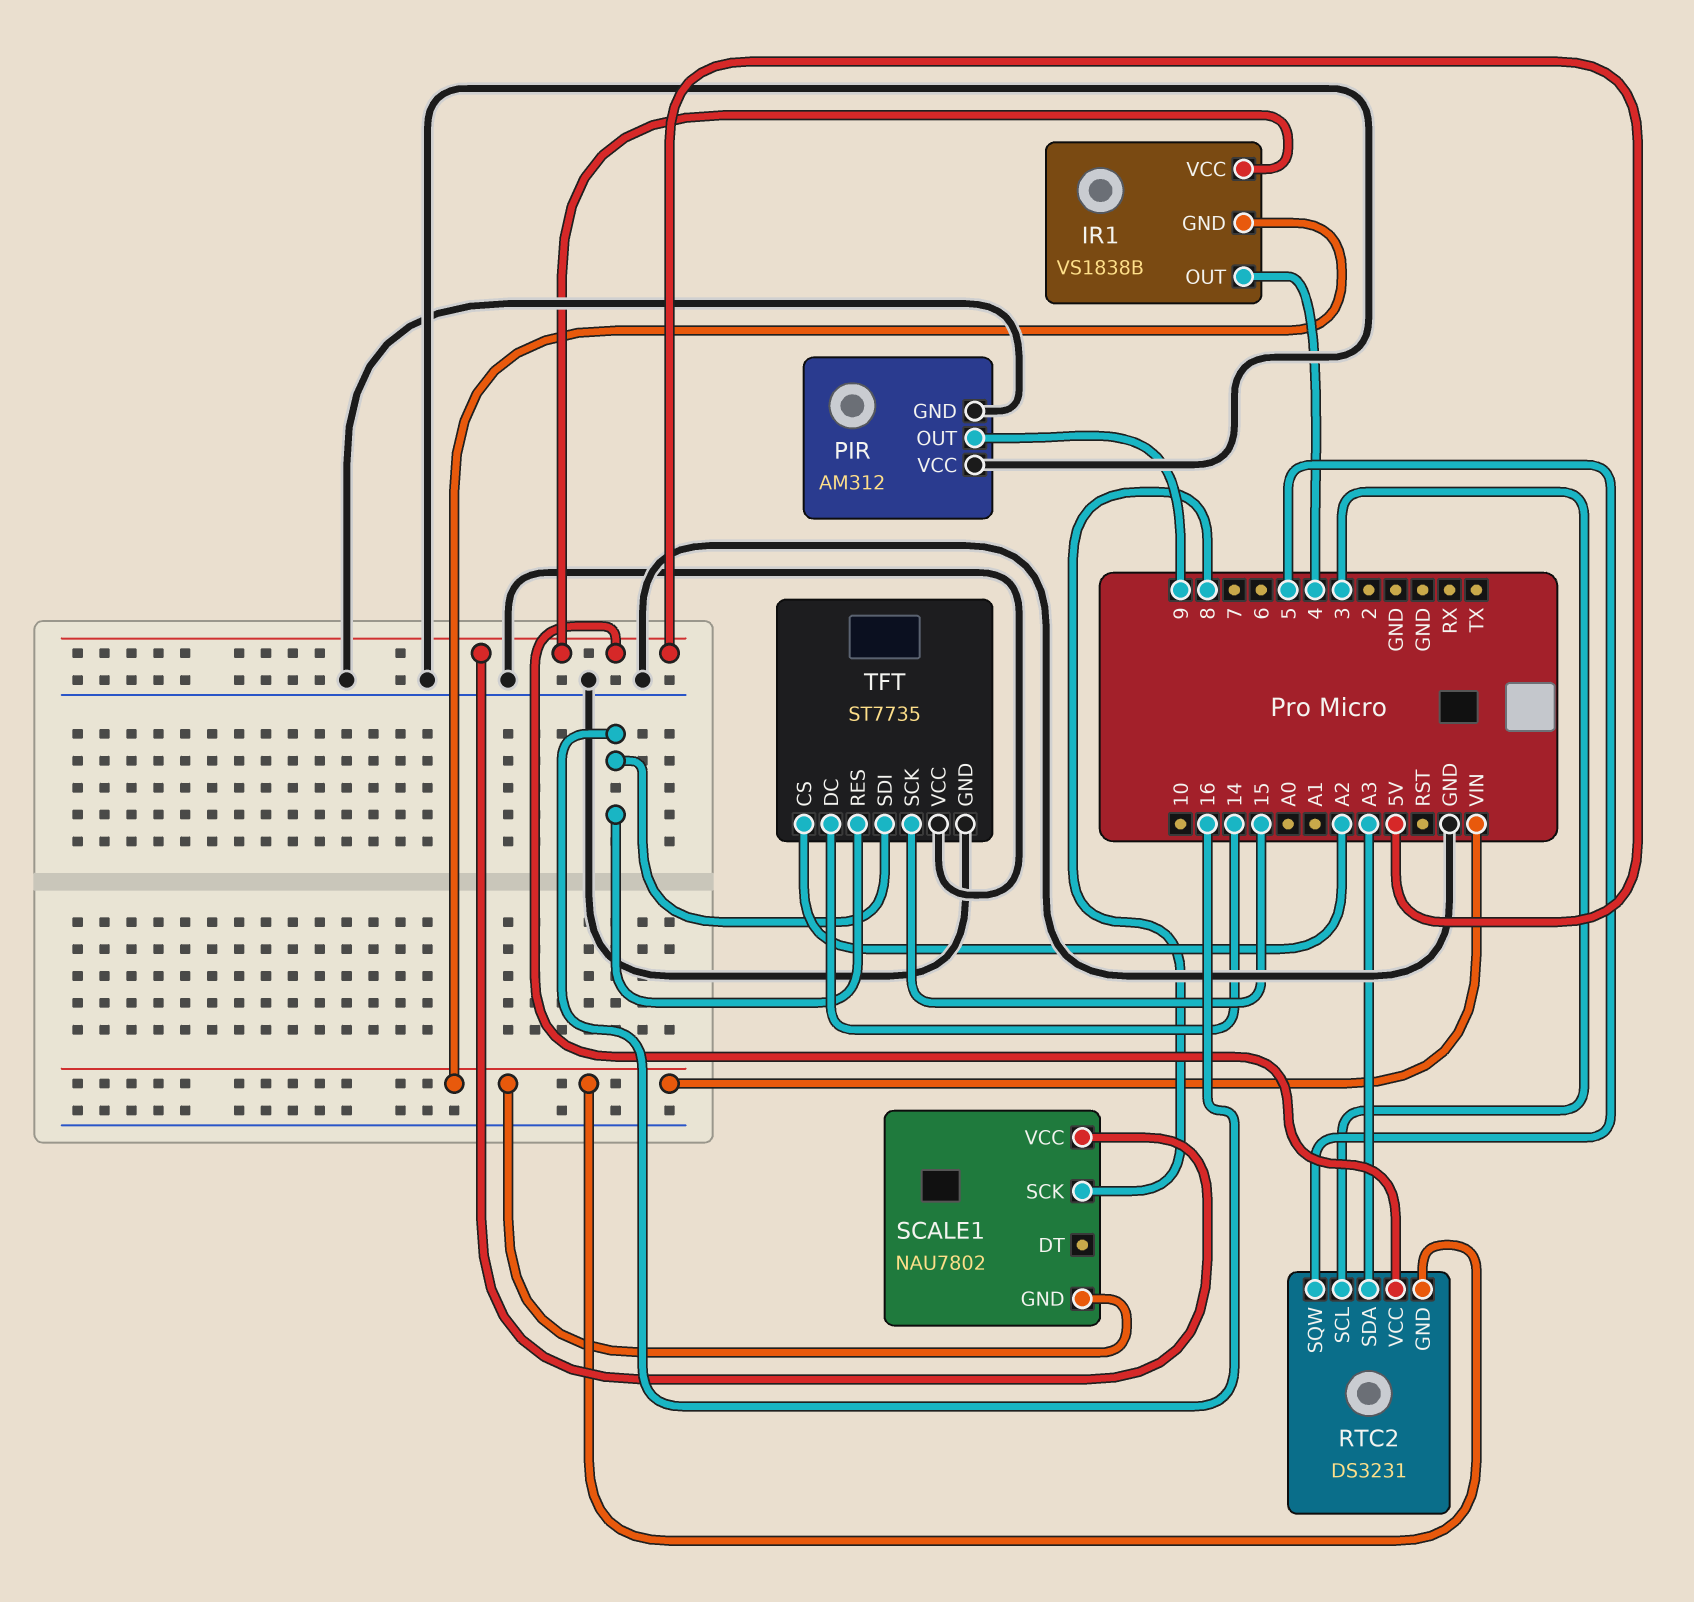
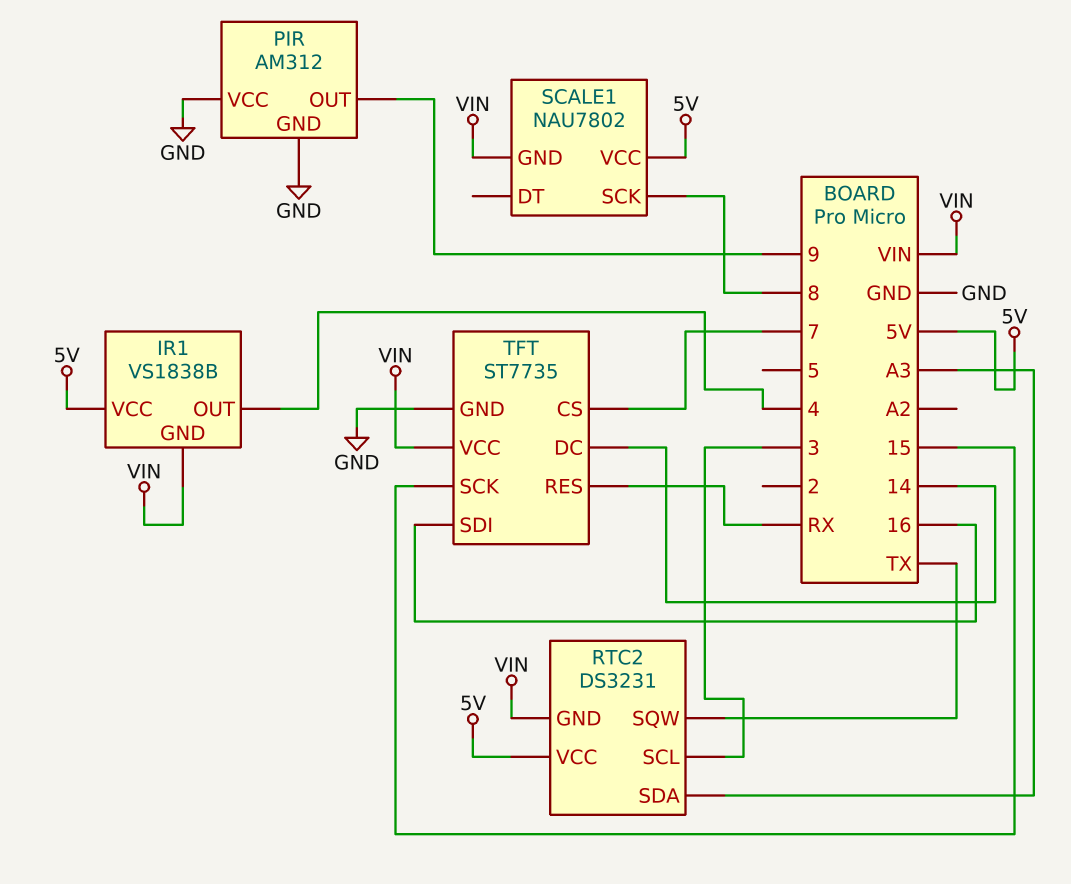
RTC2 pin SQW: 5 -> TX
TFT pin CS: A2 -> 7
TFT pin RES: 16 -> RX
TFT pin VCC: GND -> VIN

